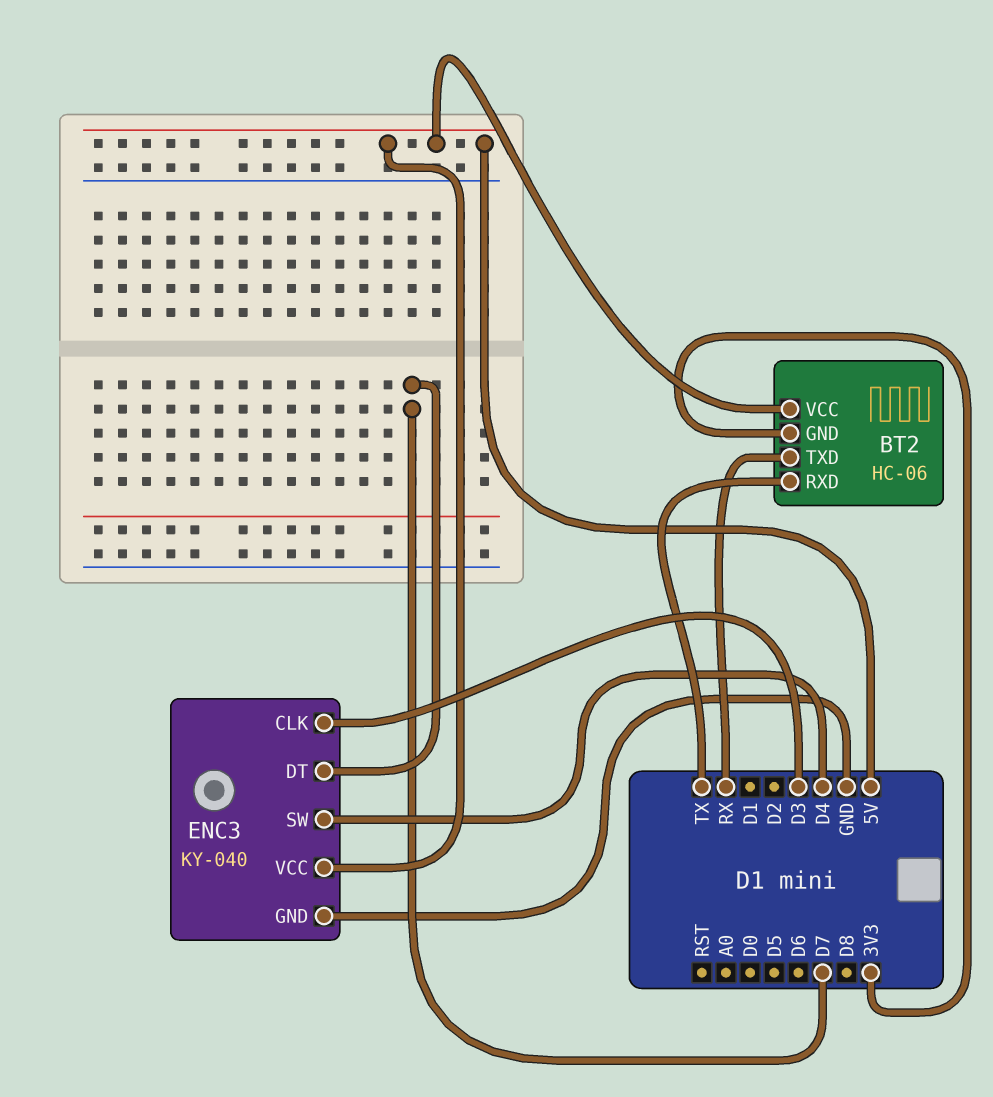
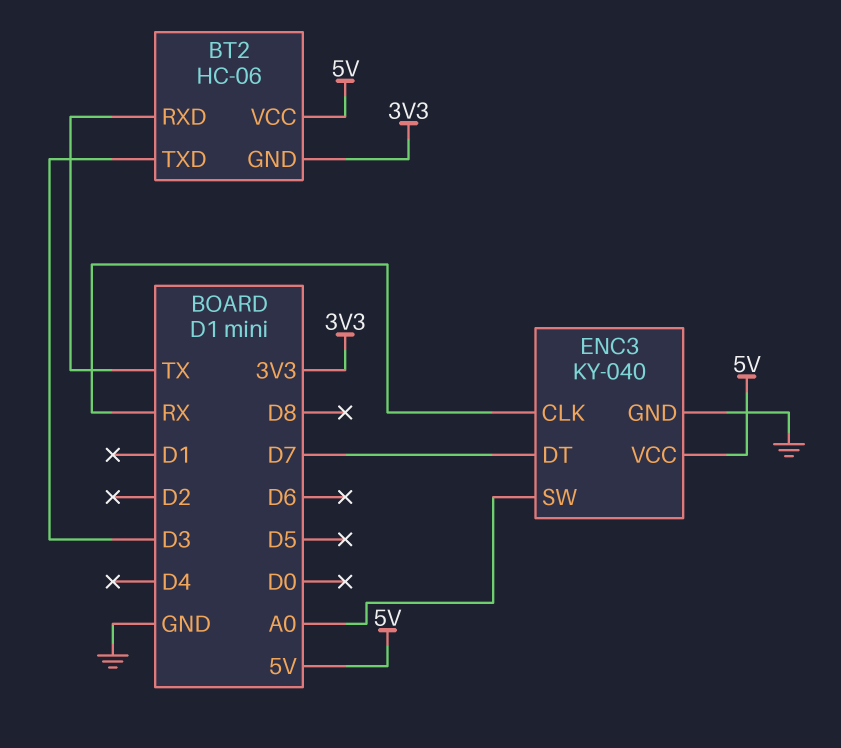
BT2 pin TXD: RX -> D3
ENC3 pin CLK: D3 -> RX
ENC3 pin SW: D4 -> A0

